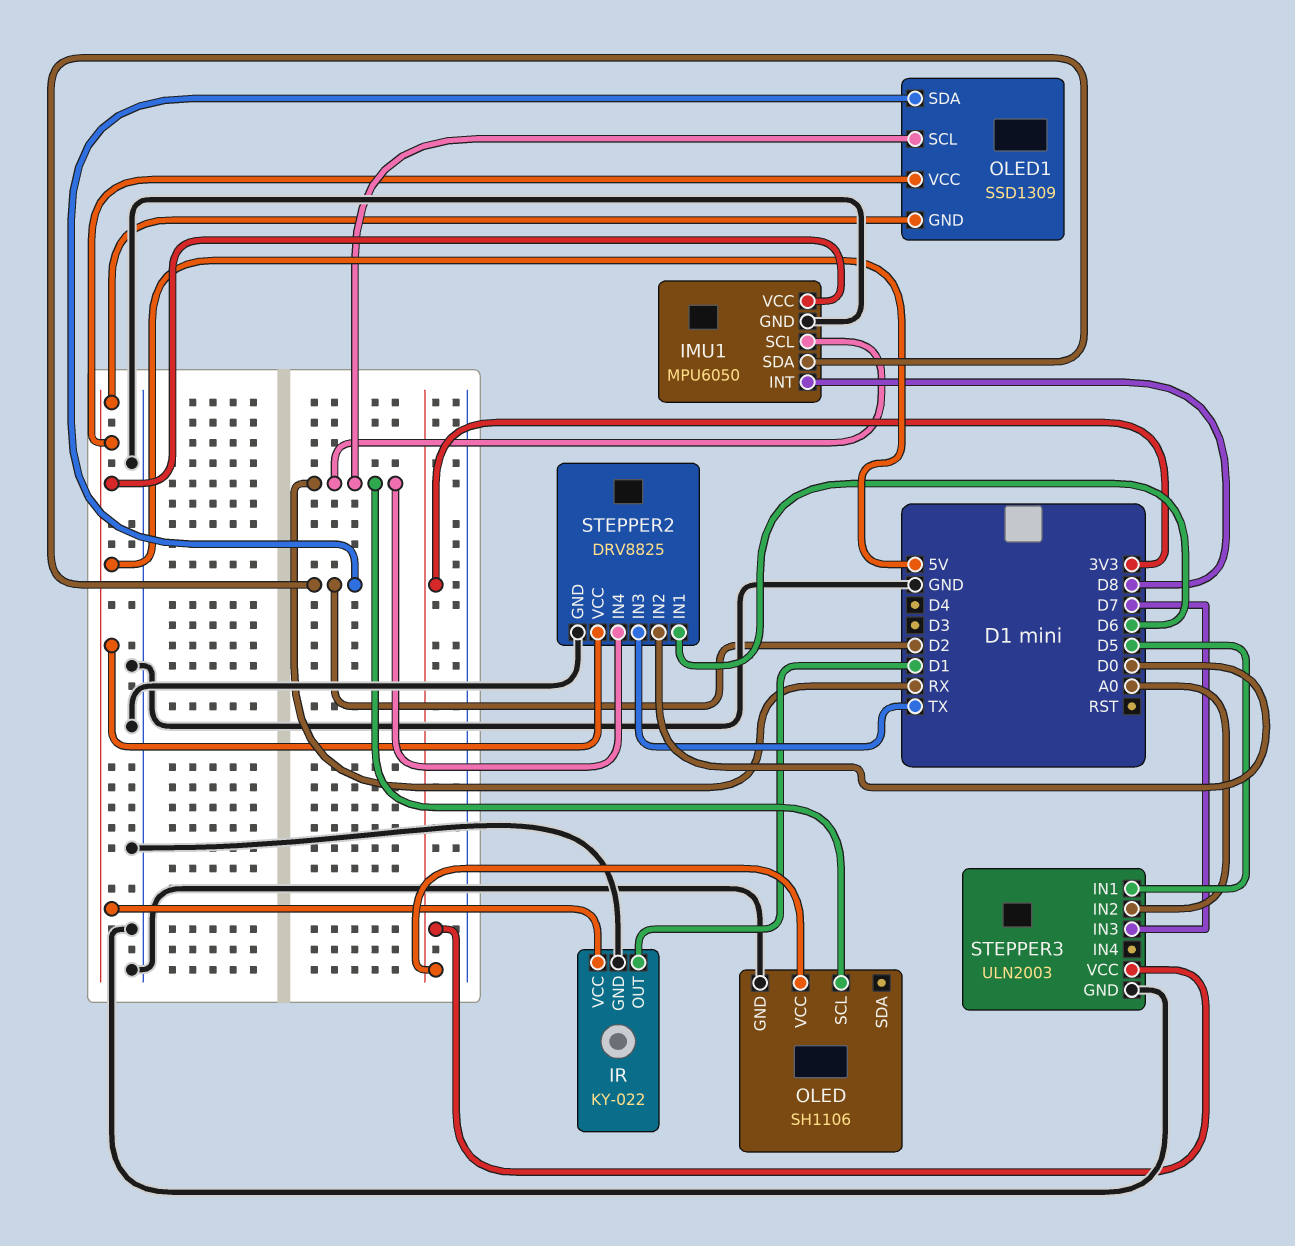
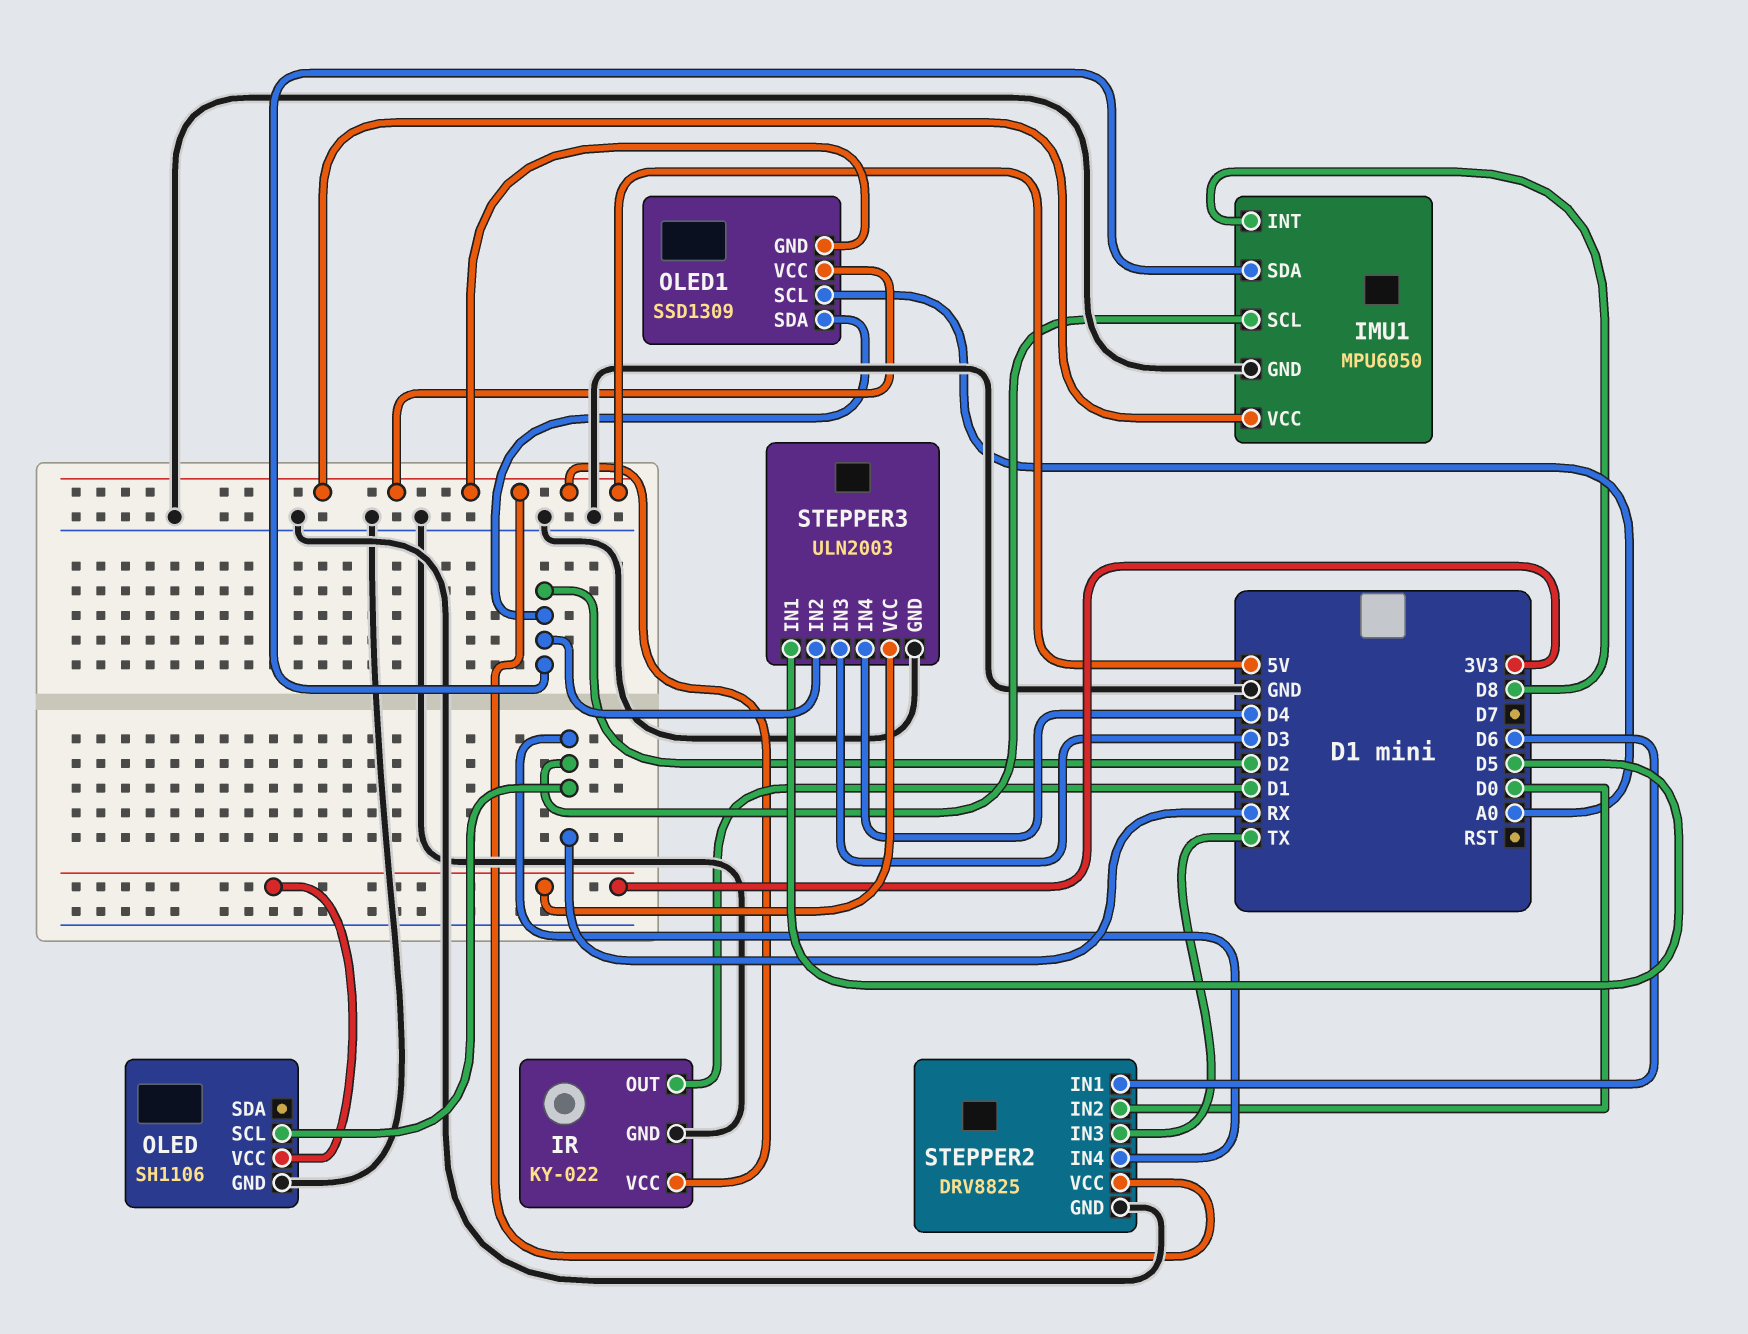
OLED1 pin SCL: RX -> A0
STEPPER3 pin IN2: A0 -> D2
STEPPER3 pin IN3: D7 -> D3
STEPPER3 pin IN4: none -> D4

